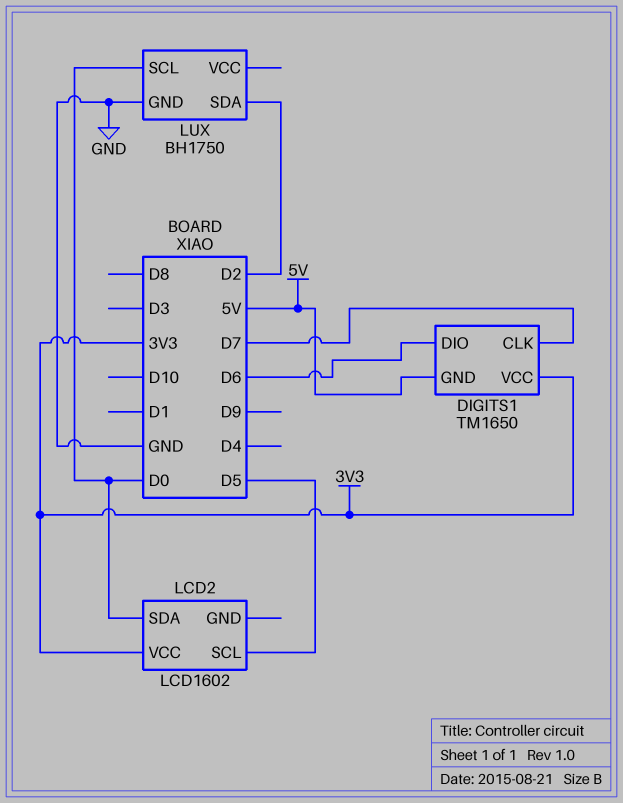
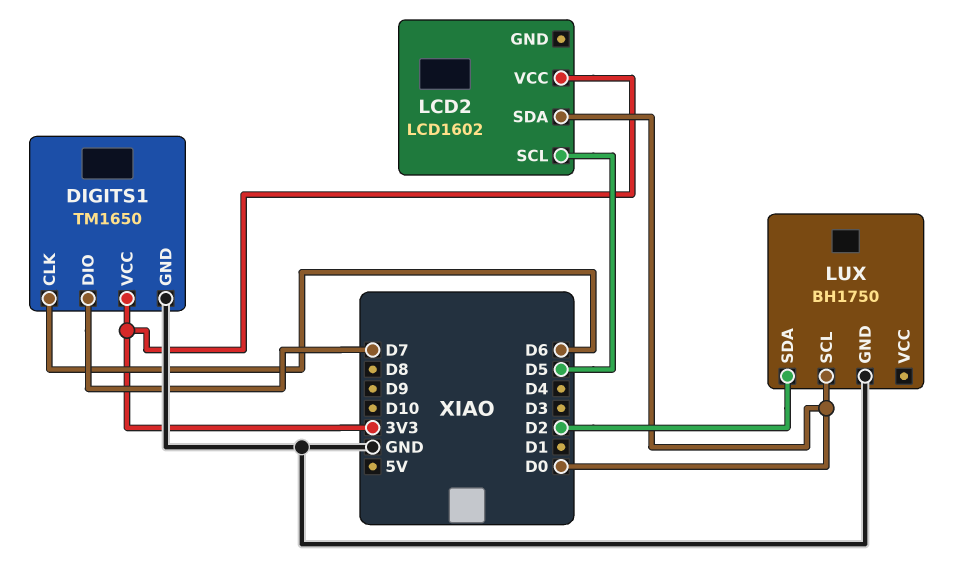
DIGITS1 pin CLK: D7 -> D6
DIGITS1 pin DIO: D6 -> D7
DIGITS1 pin GND: 5V -> GND

